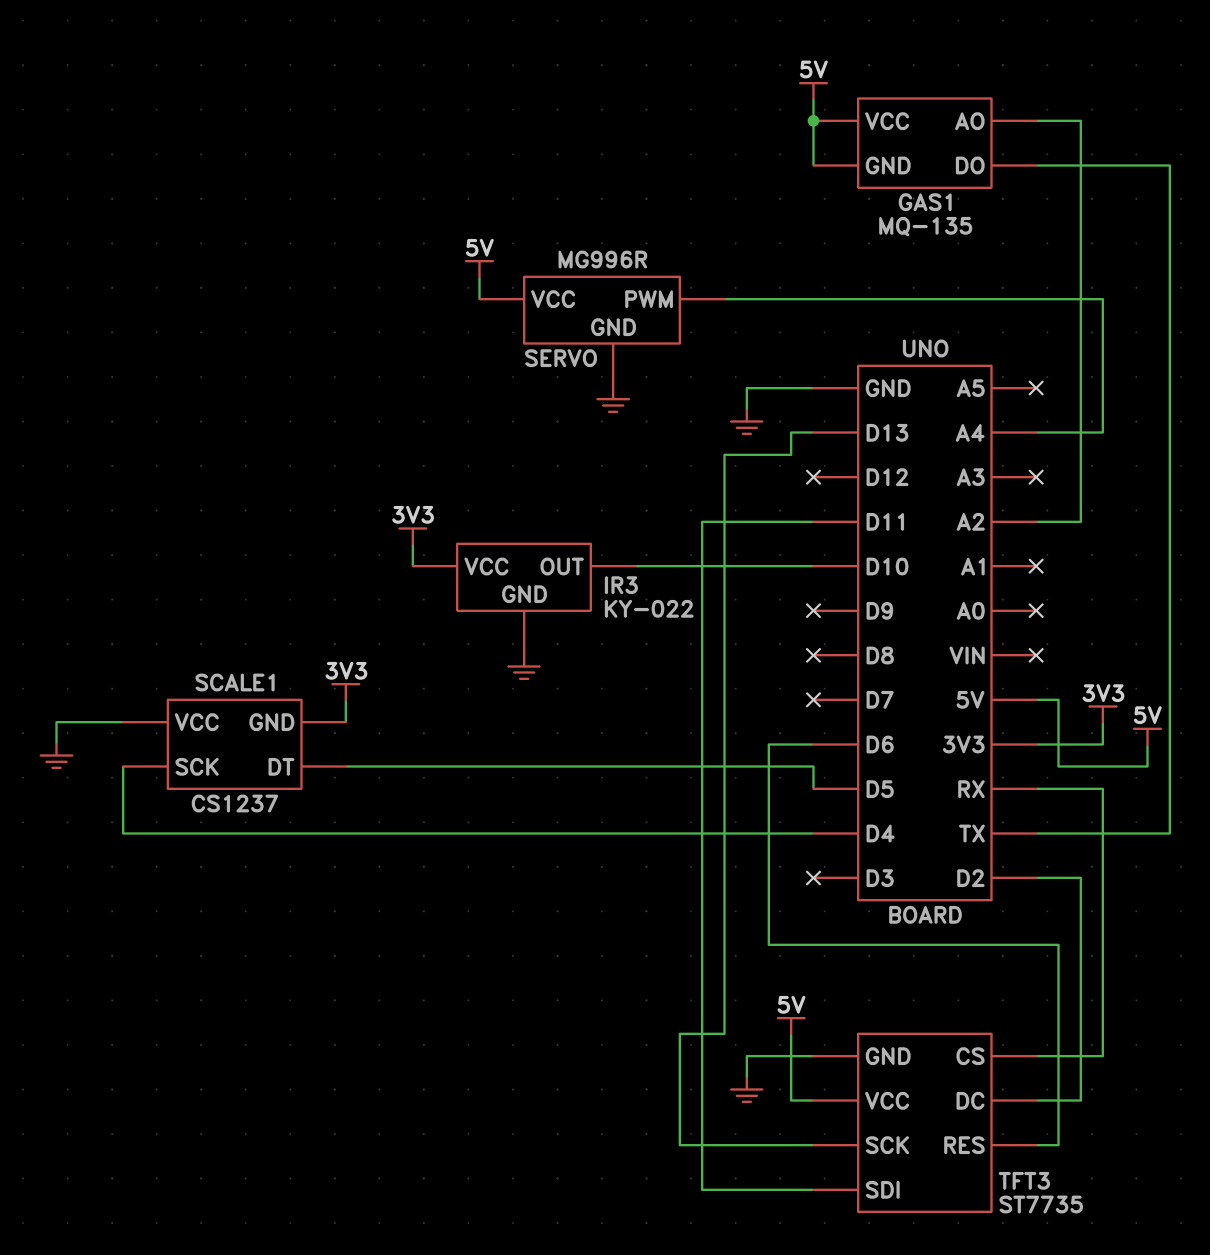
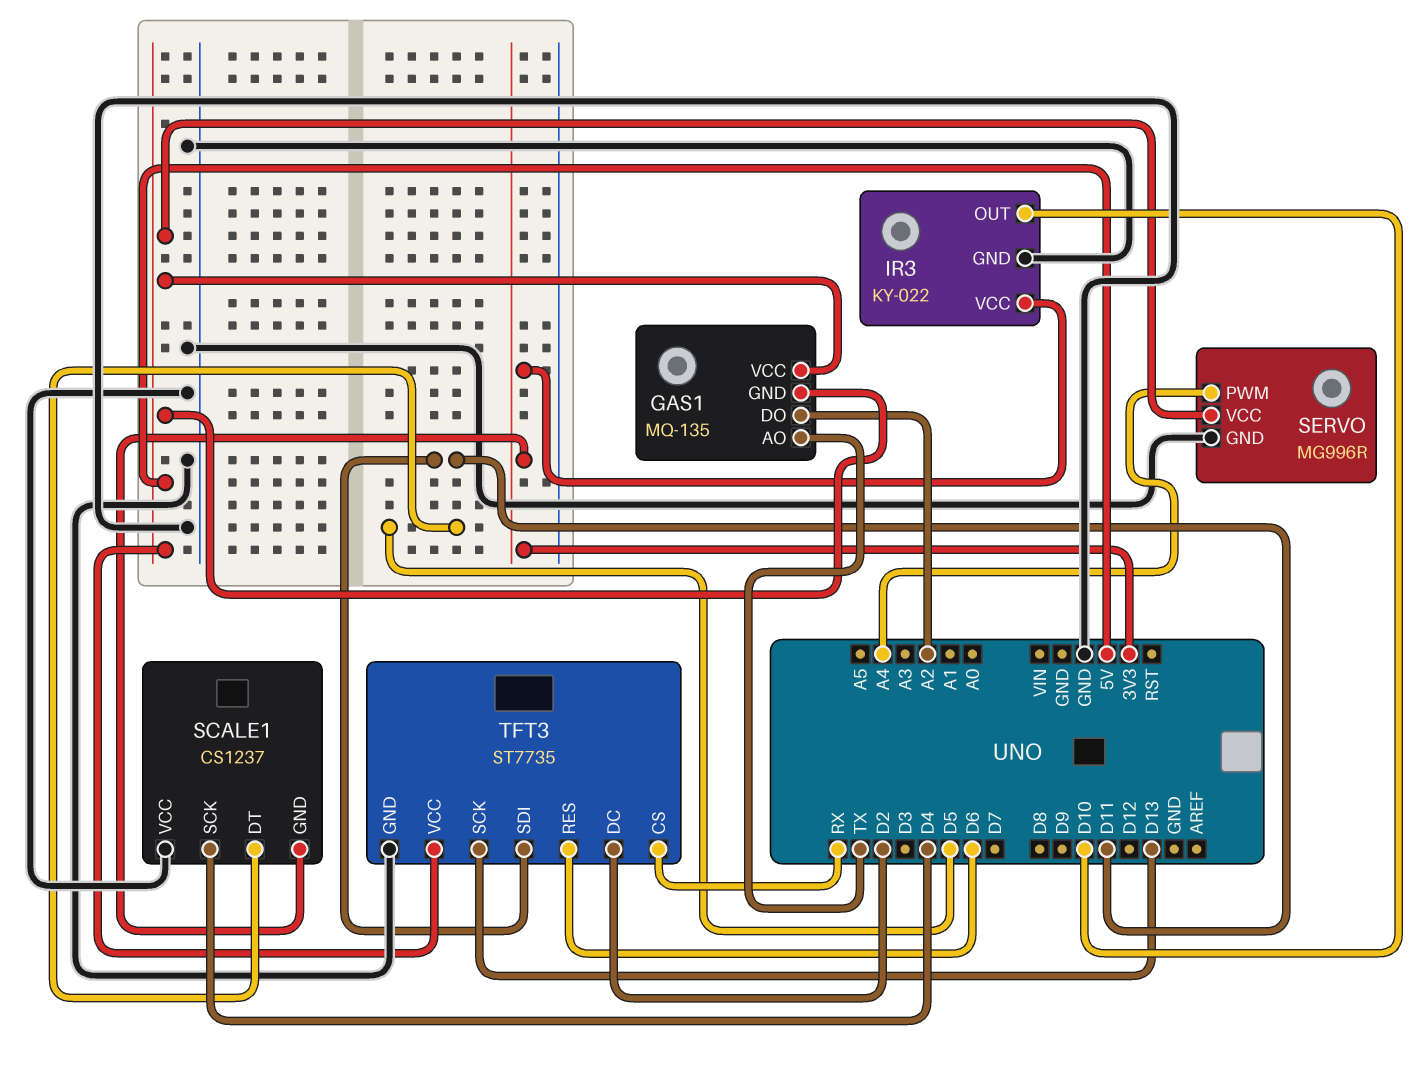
GAS1 pin AO: A2 -> TX
GAS1 pin DO: TX -> A2

